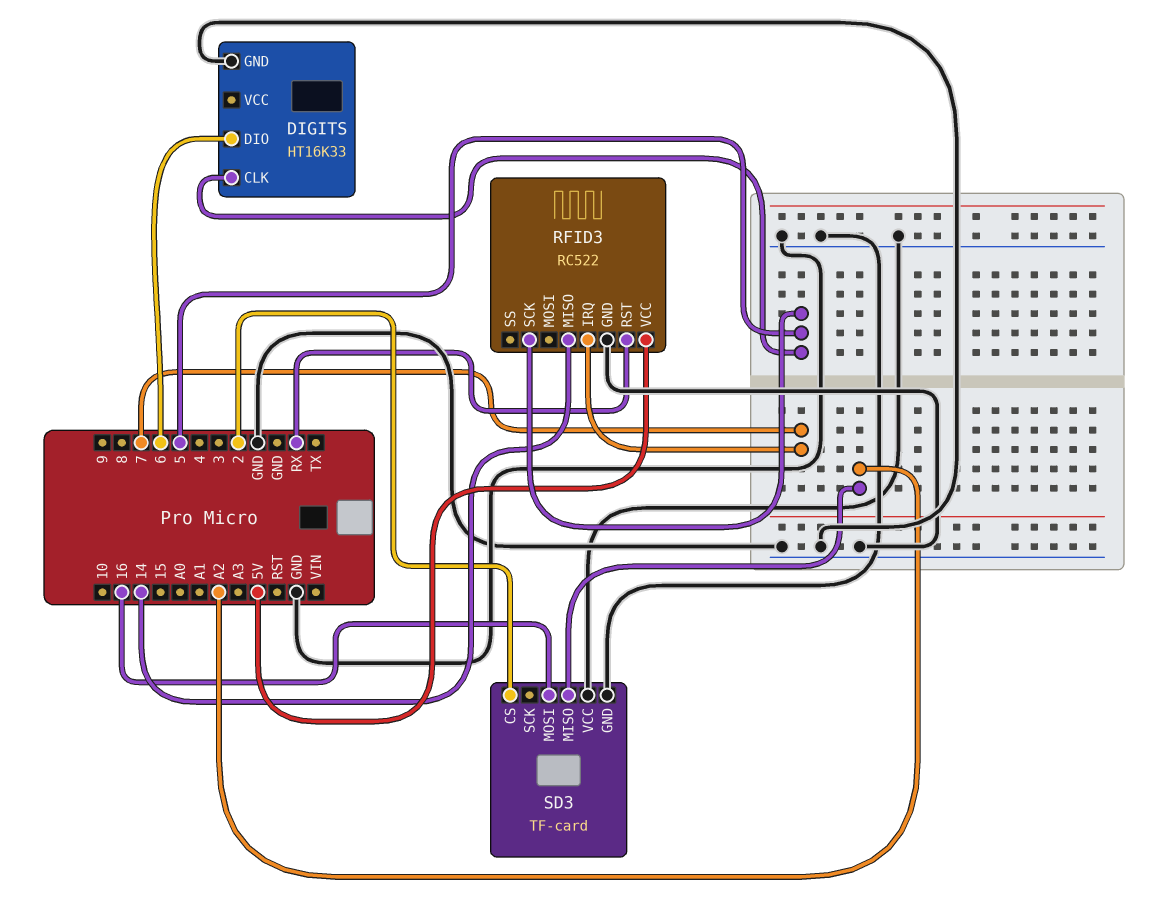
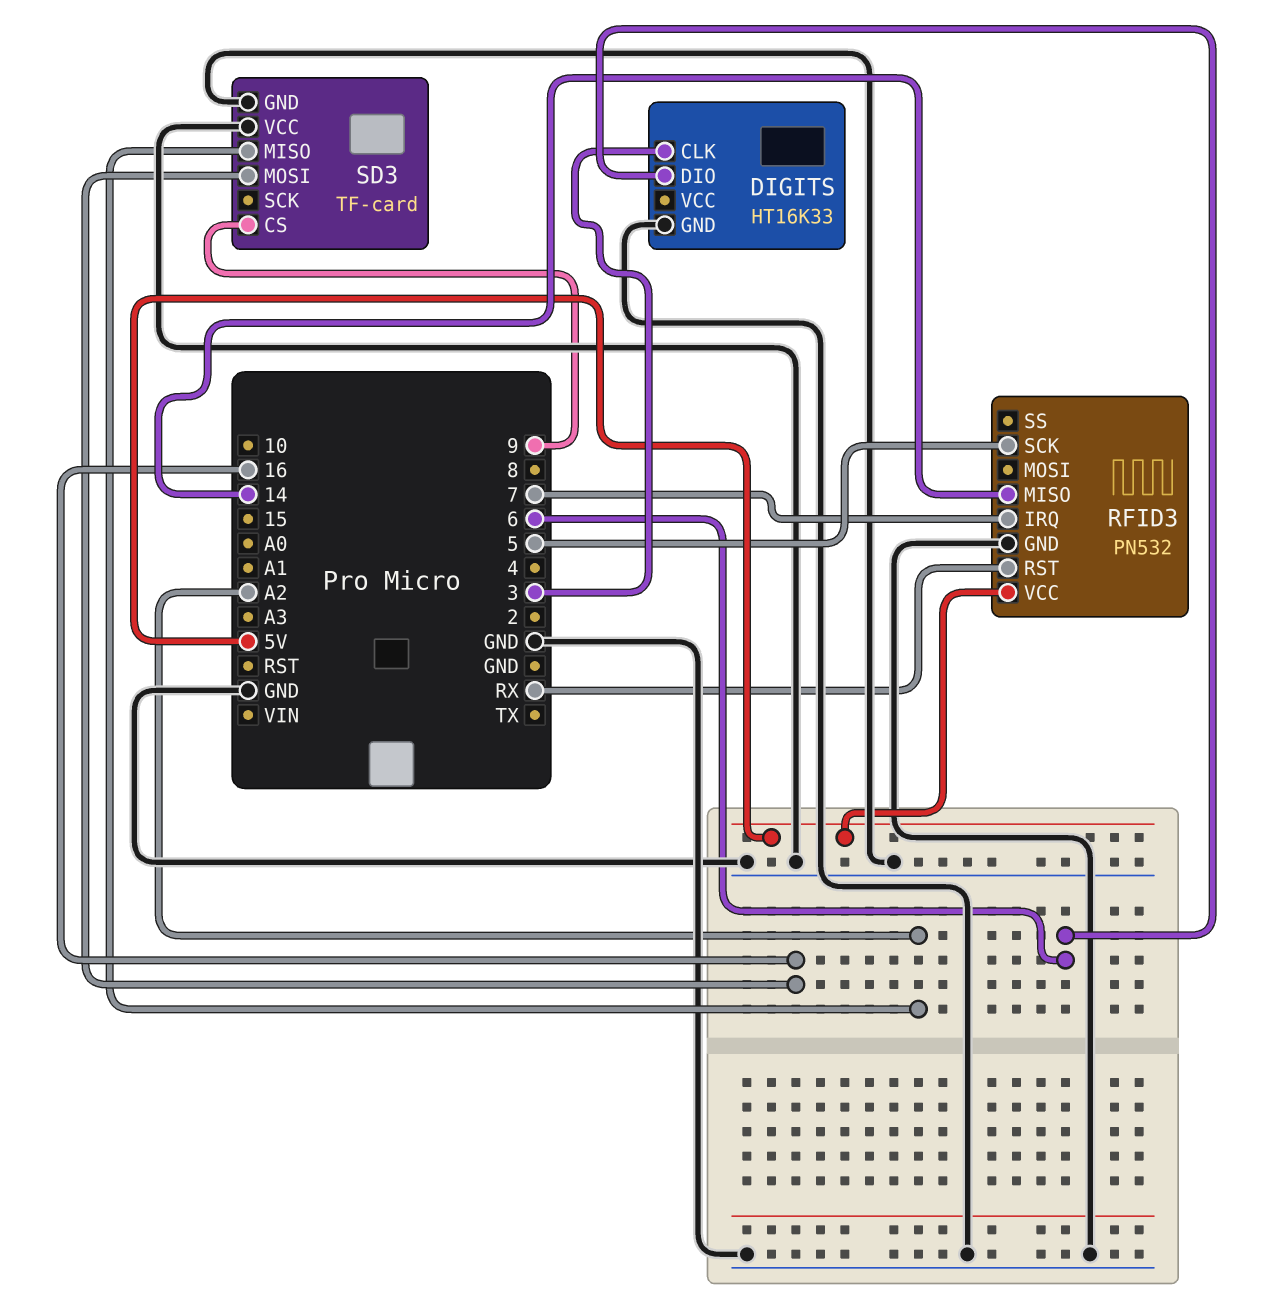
DIGITS pin CLK: 5 -> 3
RFID3: RC522 -> PN532
SD3 pin CS: 2 -> 9

